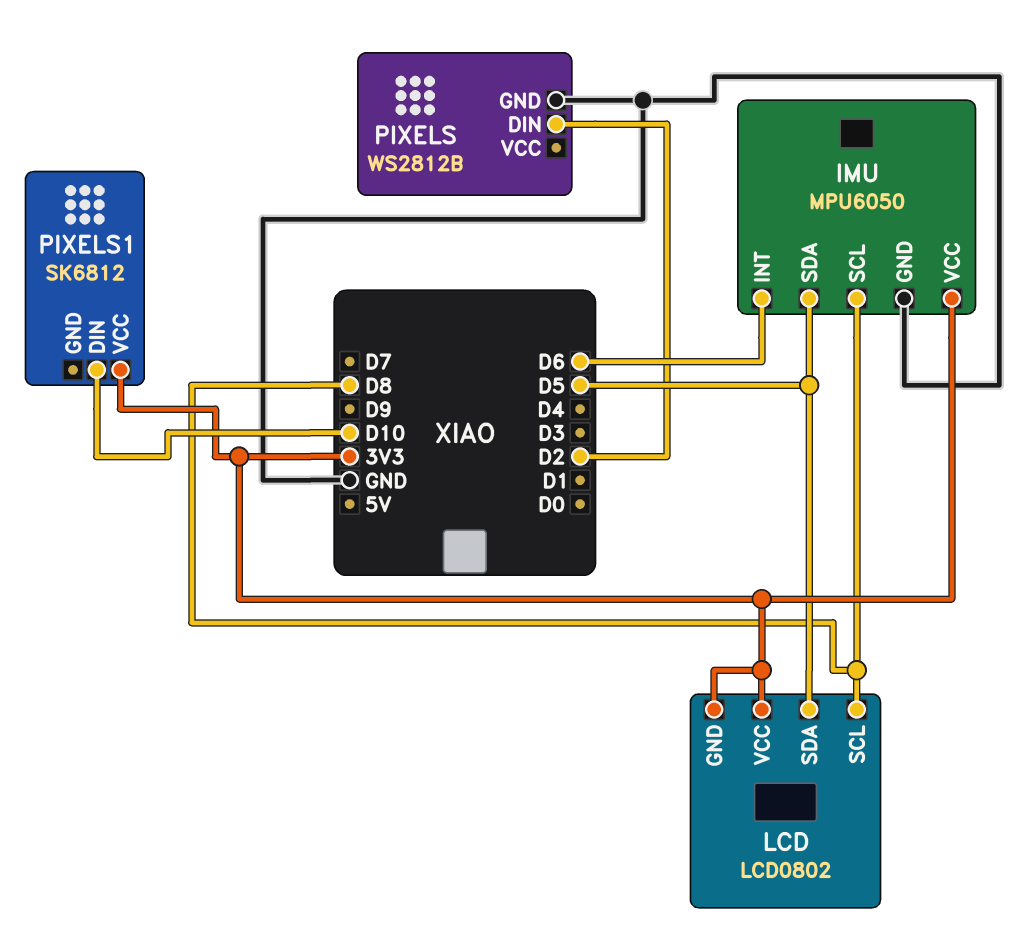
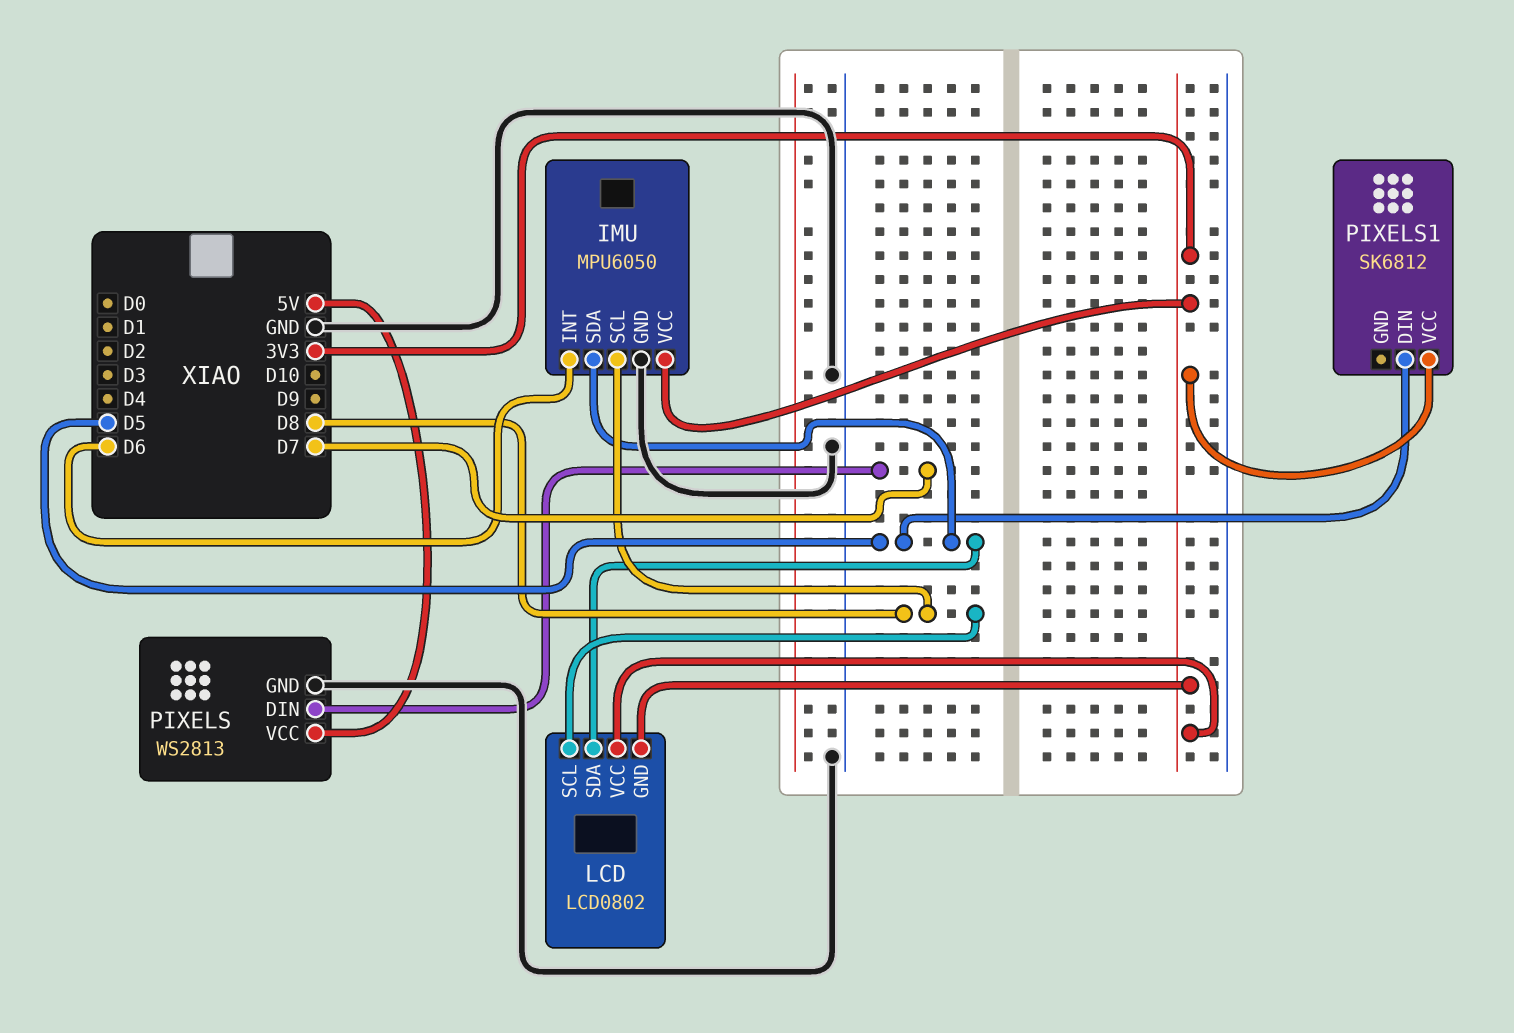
PIXELS: WS2812B -> WS2813
PIXELS pin DIN: D2 -> D7
PIXELS pin VCC: none -> 5V
PIXELS1 pin DIN: D10 -> D5

